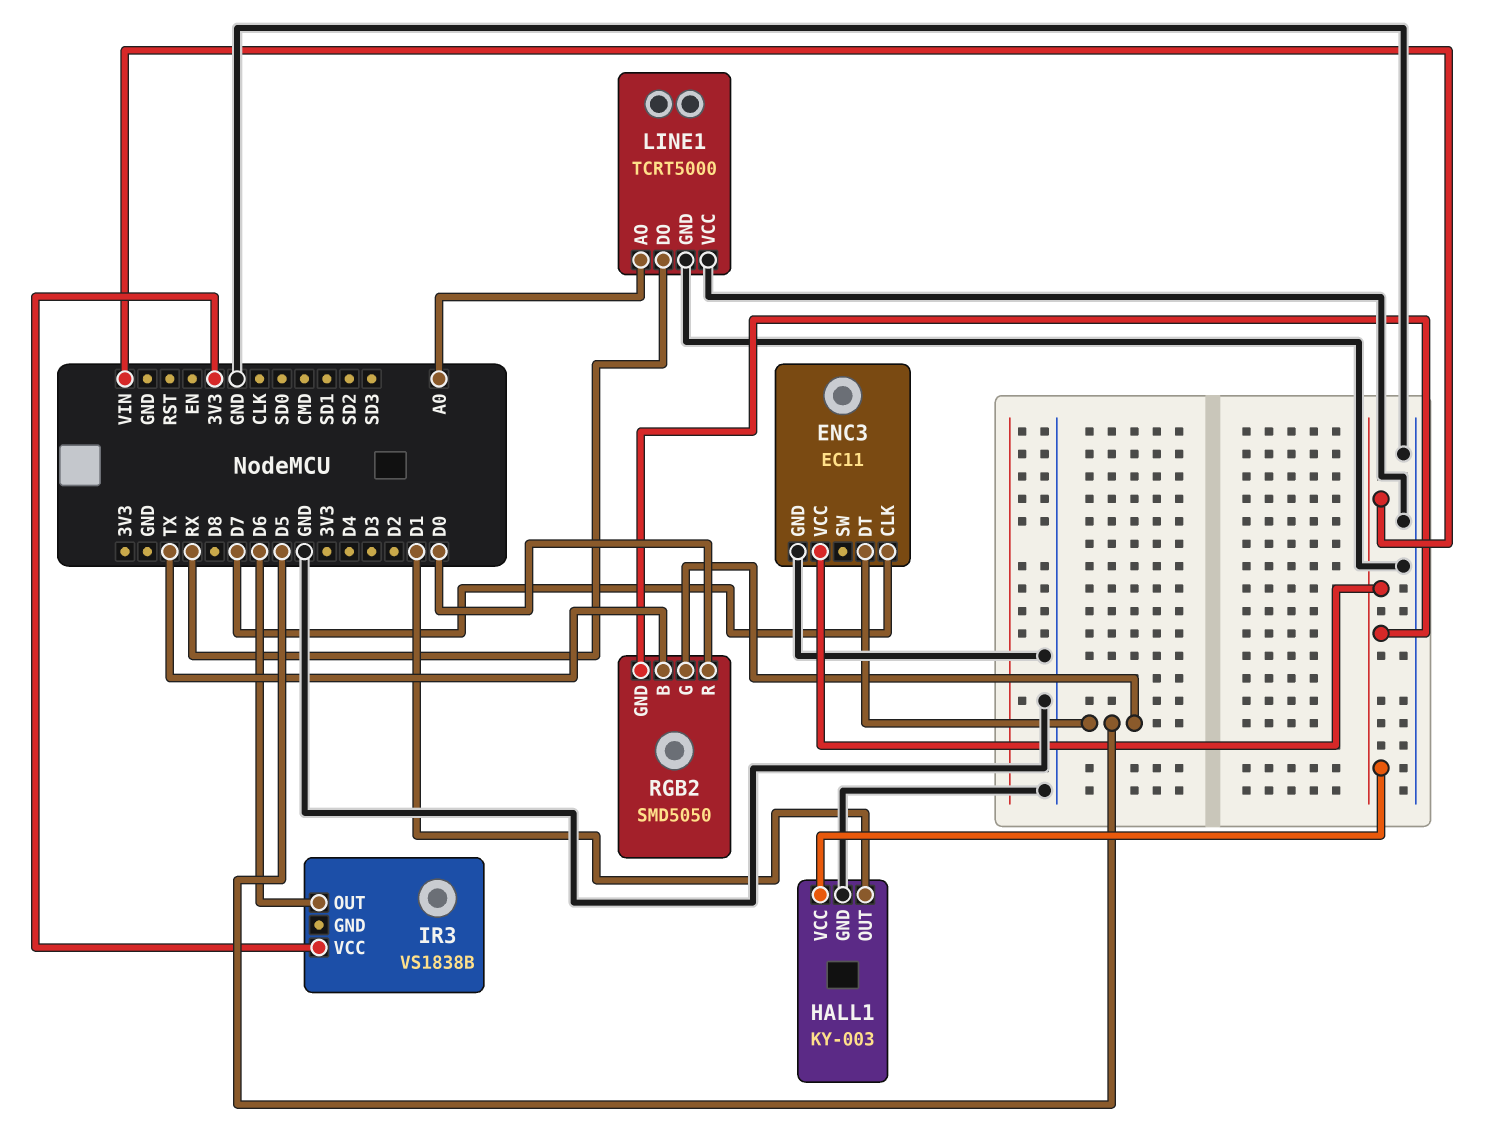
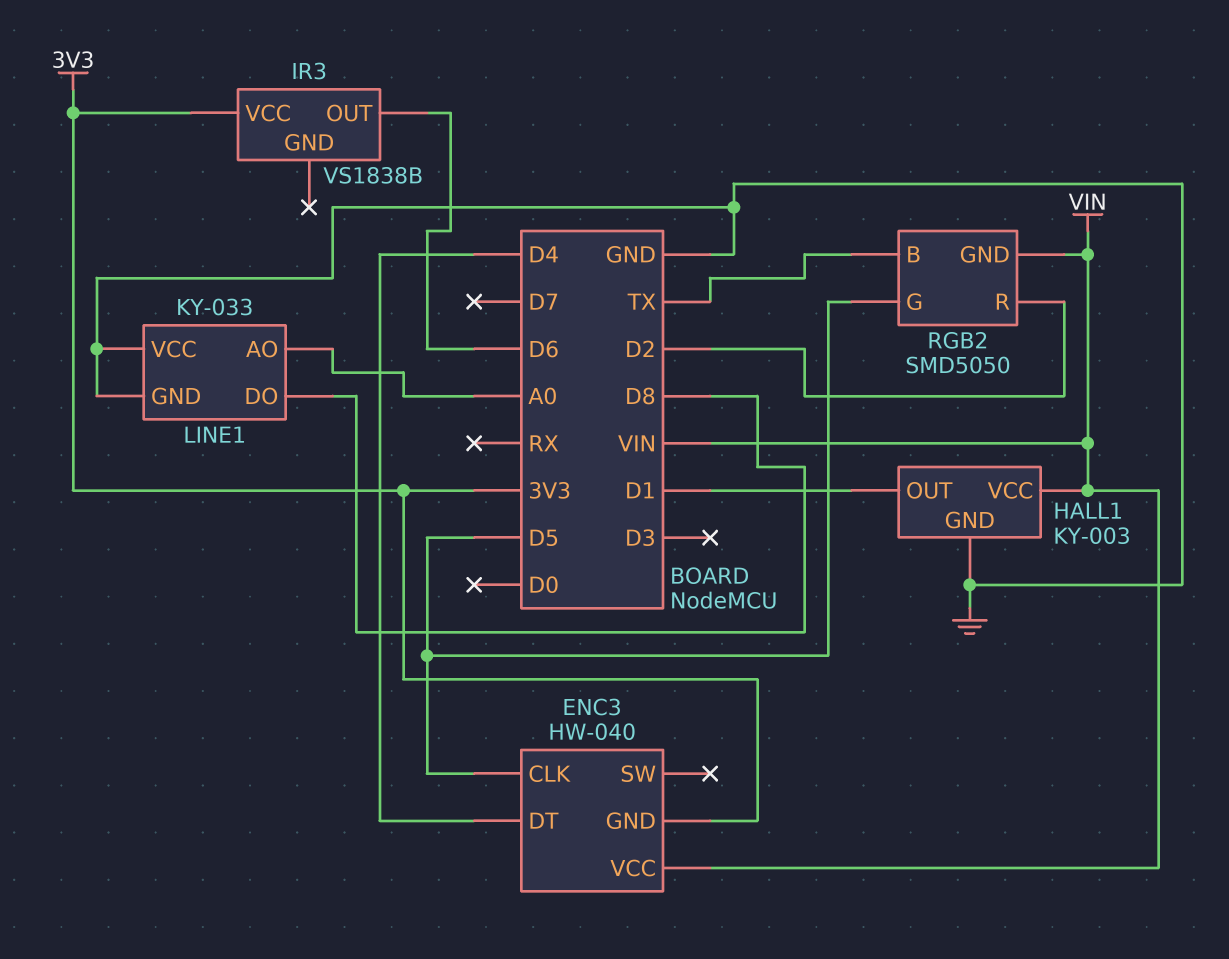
ENC3: EC11 -> HW-040
ENC3 pin CLK: D7 -> D5
ENC3 pin DT: D5 -> D4
ENC3 pin GND: GND -> 3V3
LINE1: TCRT5000 -> KY-033
LINE1 pin DO: RX -> D8
RGB2 pin R: D0 -> D2

